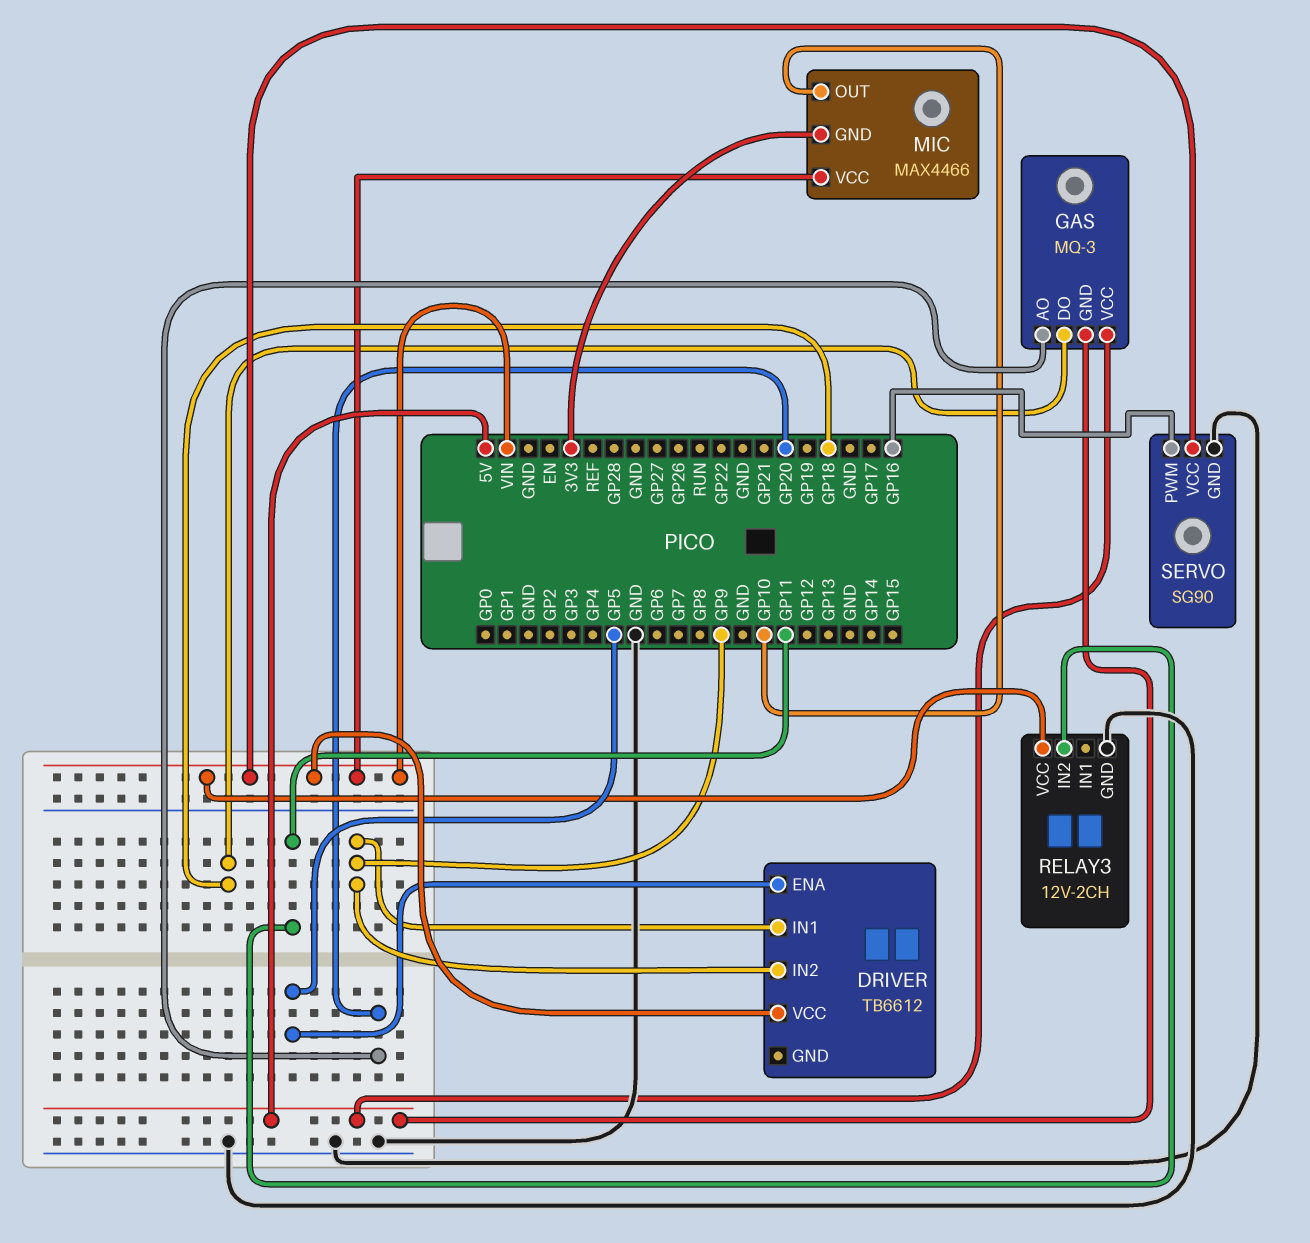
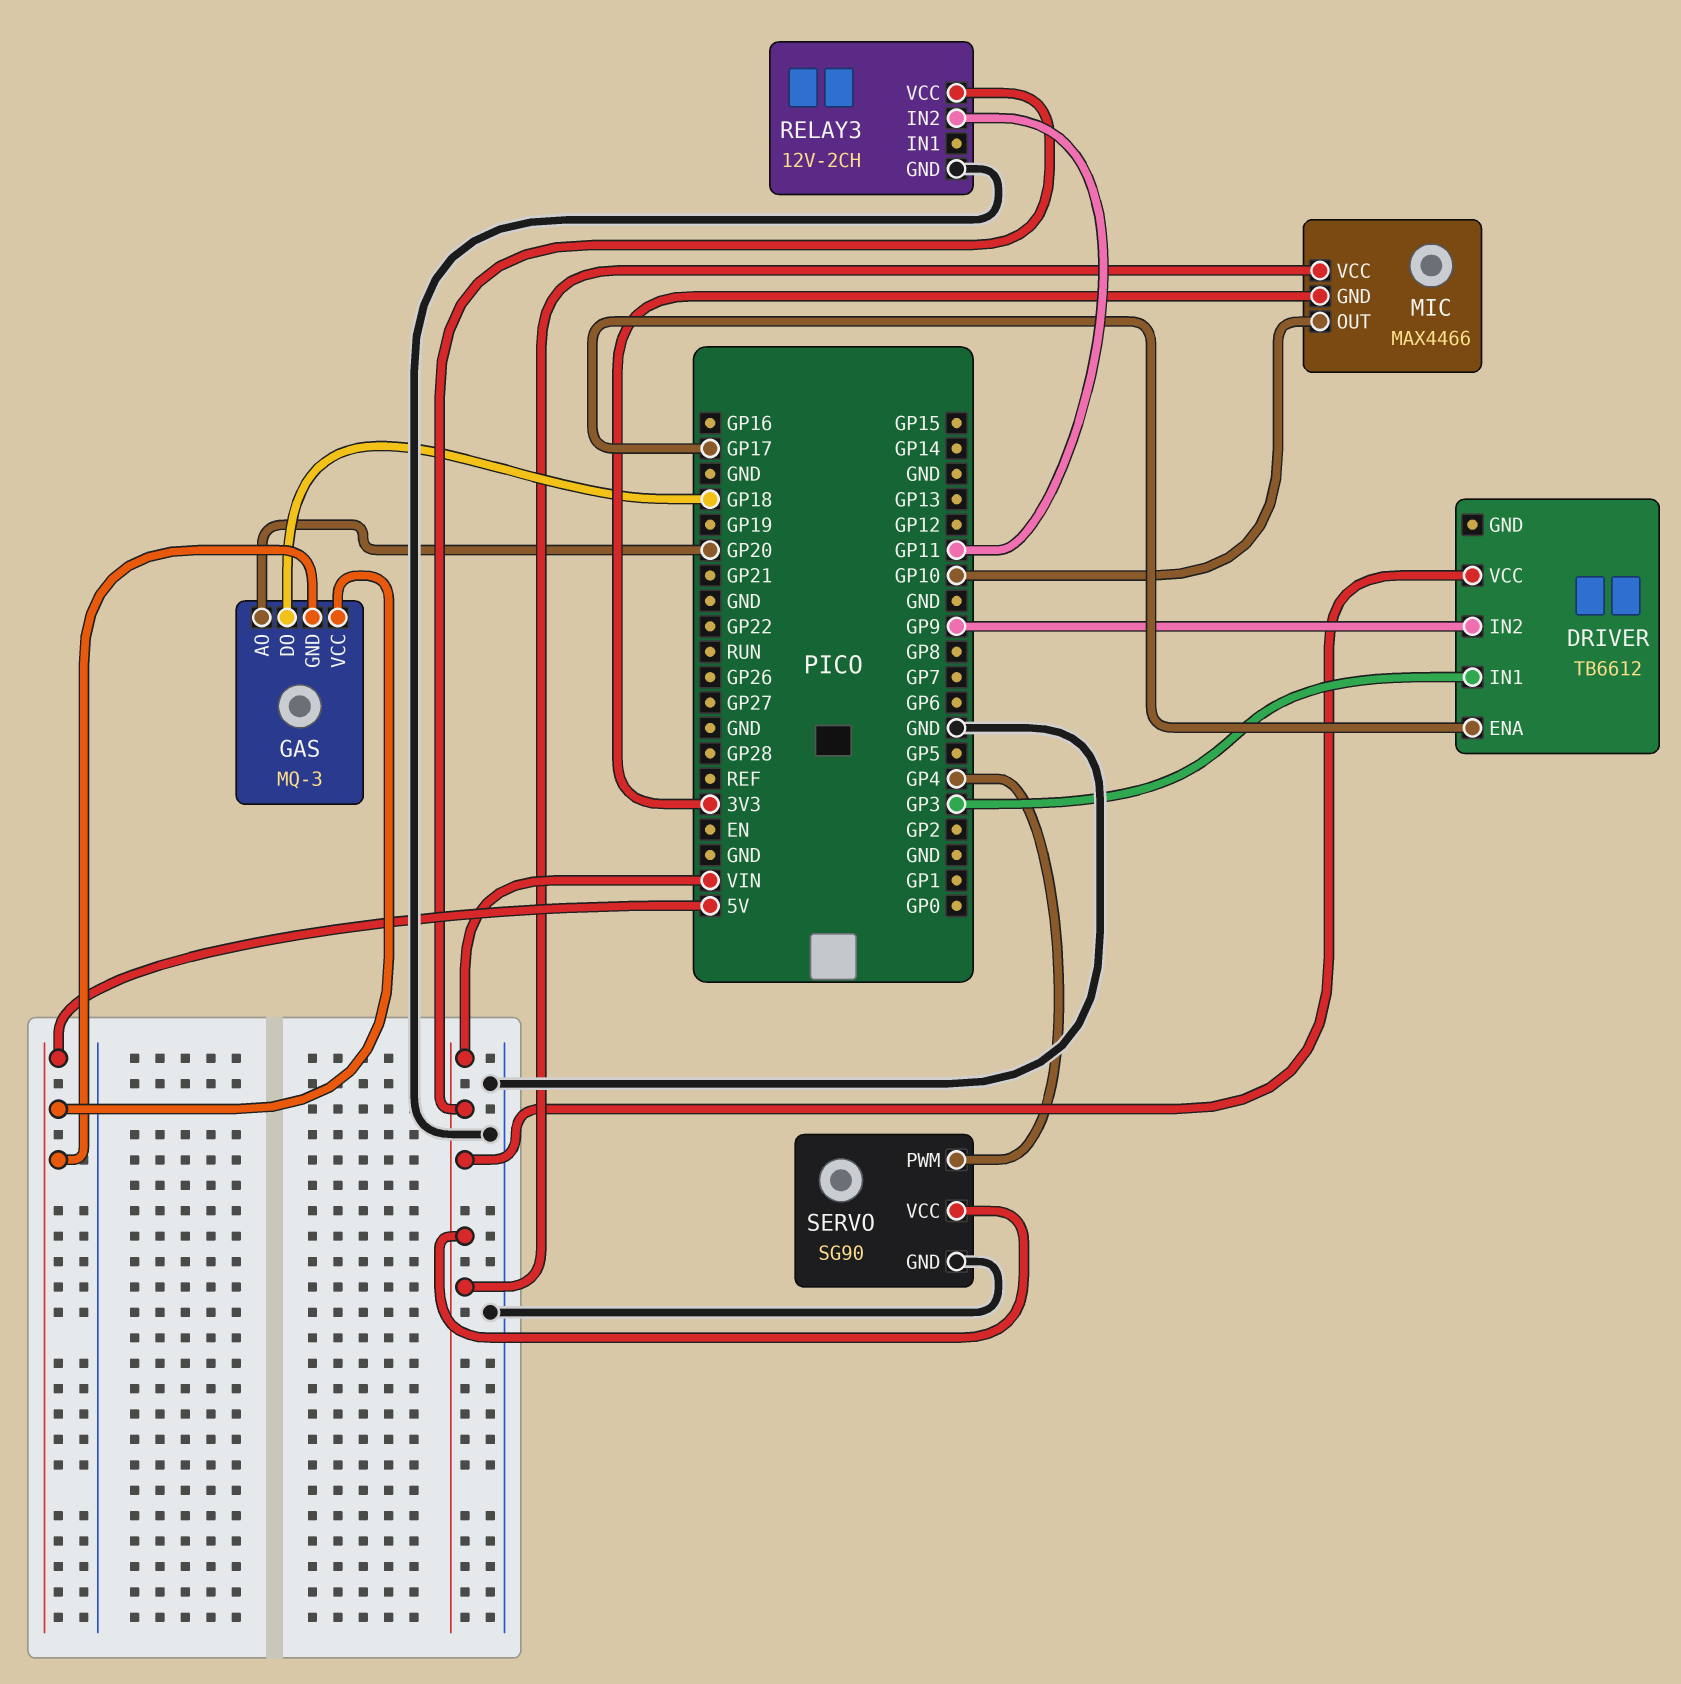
DRIVER pin ENA: GP5 -> GP17
DRIVER pin IN1: GP9 -> GP3
SERVO pin PWM: GP16 -> GP4

